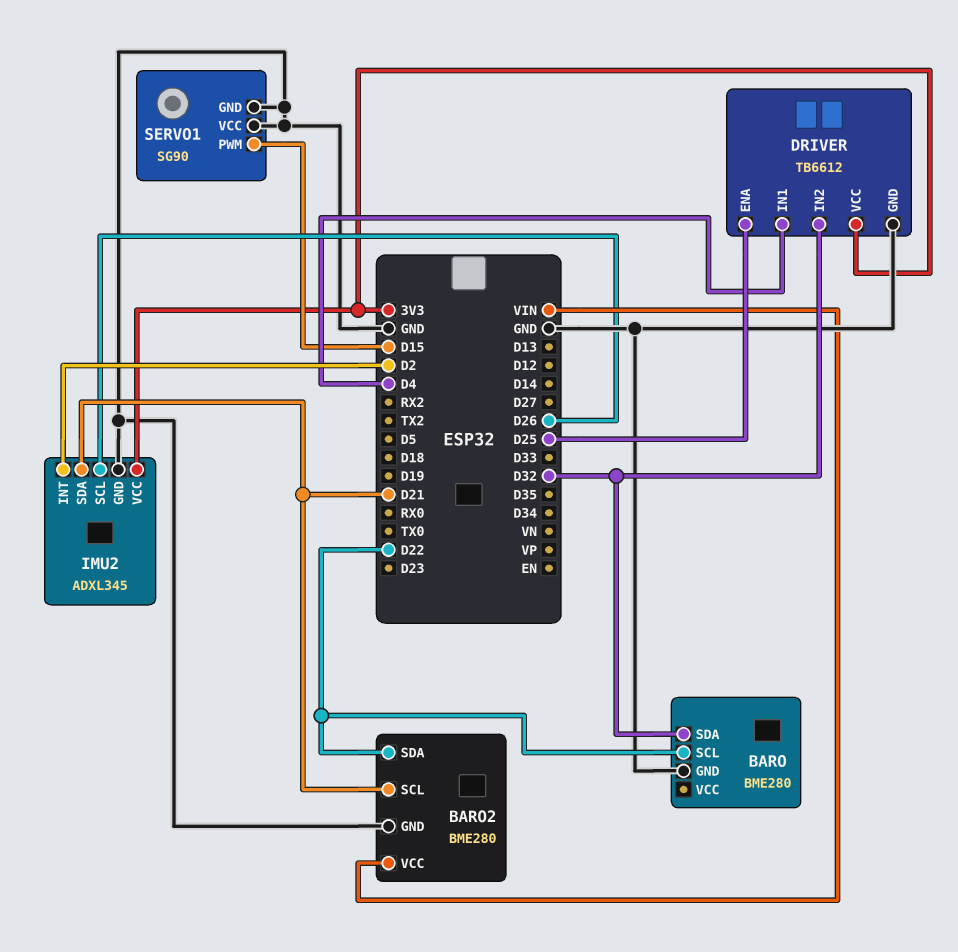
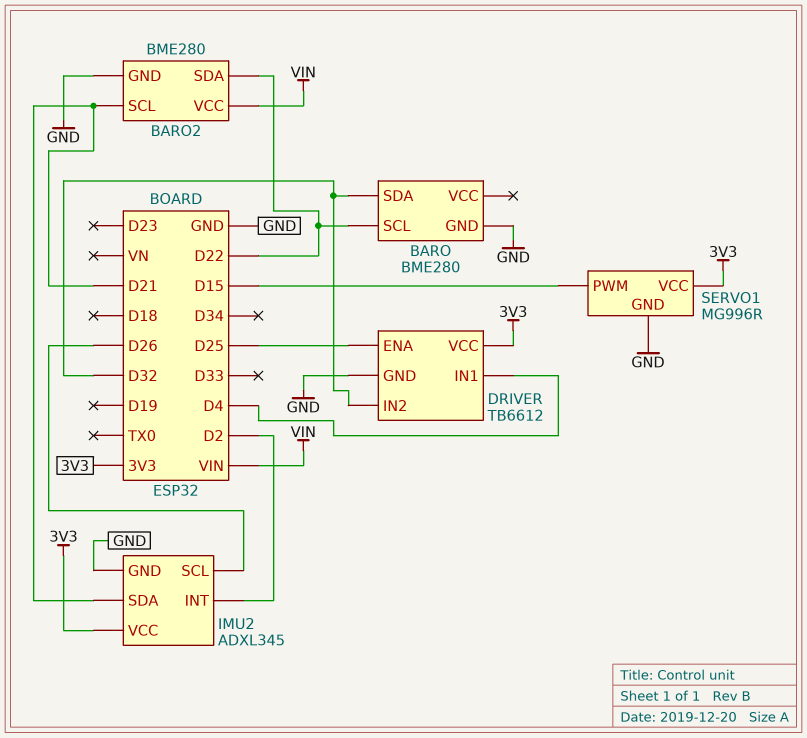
SERVO1: SG90 -> MG996R
SERVO1 pin VCC: GND -> 3V3

